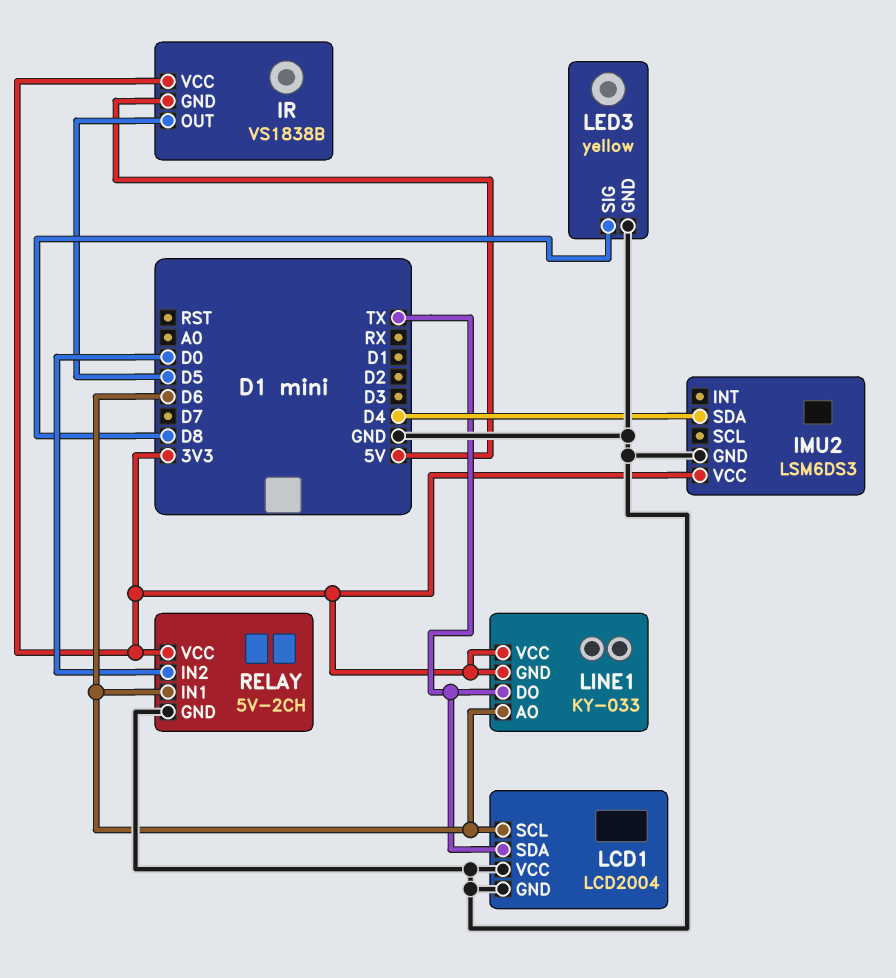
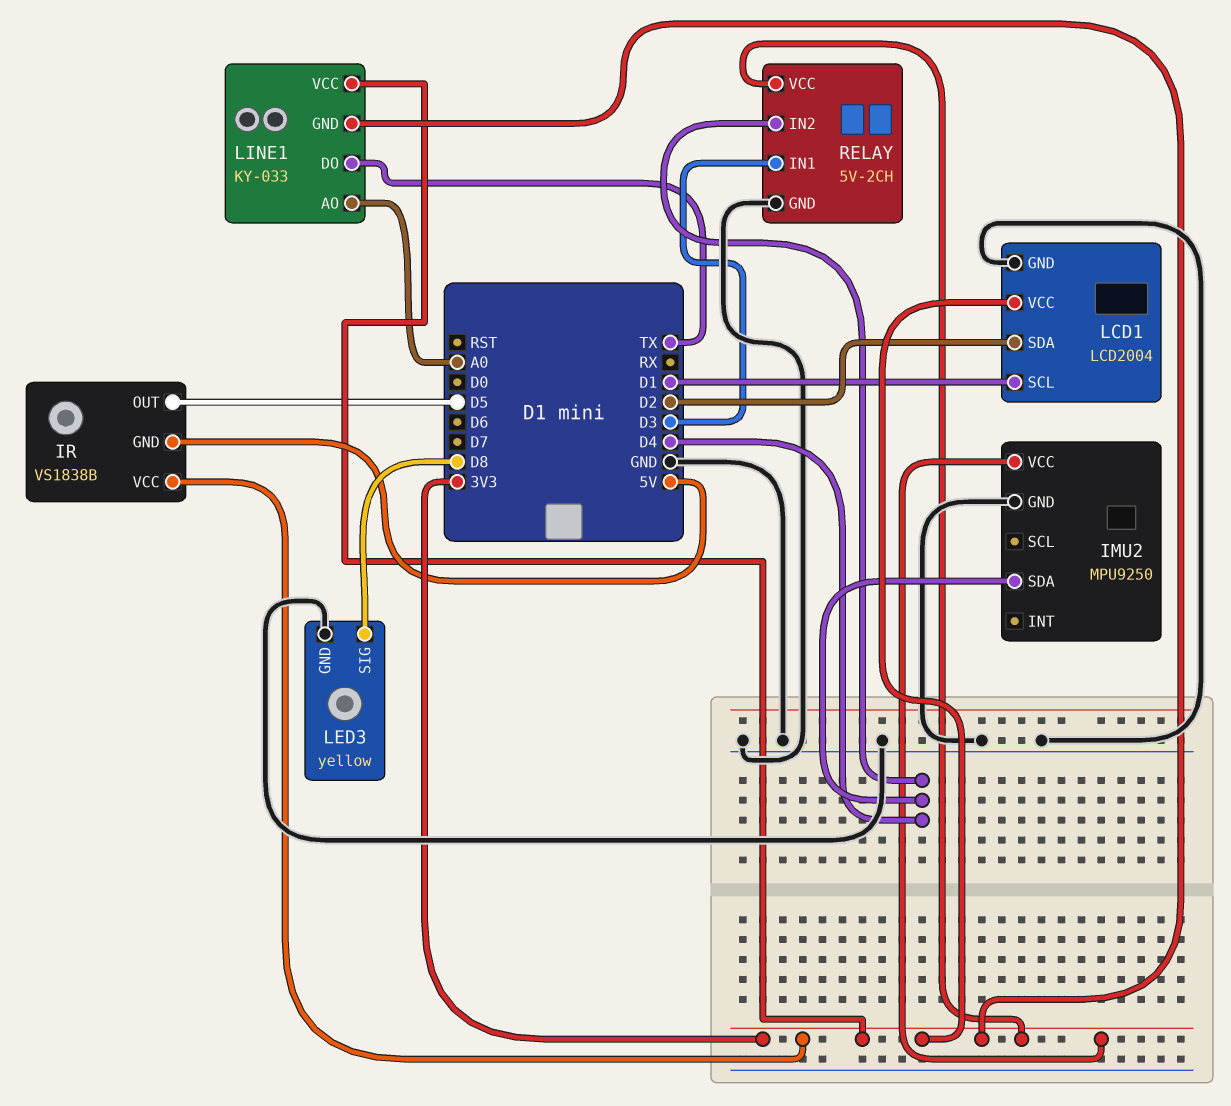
IMU2: LSM6DS3 -> MPU9250
LCD1 pin SCL: D6 -> D1
LCD1 pin SDA: TX -> D2
LCD1 pin VCC: GND -> 3V3
LINE1 pin AO: D6 -> A0
RELAY pin IN1: D6 -> D3
RELAY pin IN2: D0 -> D4

